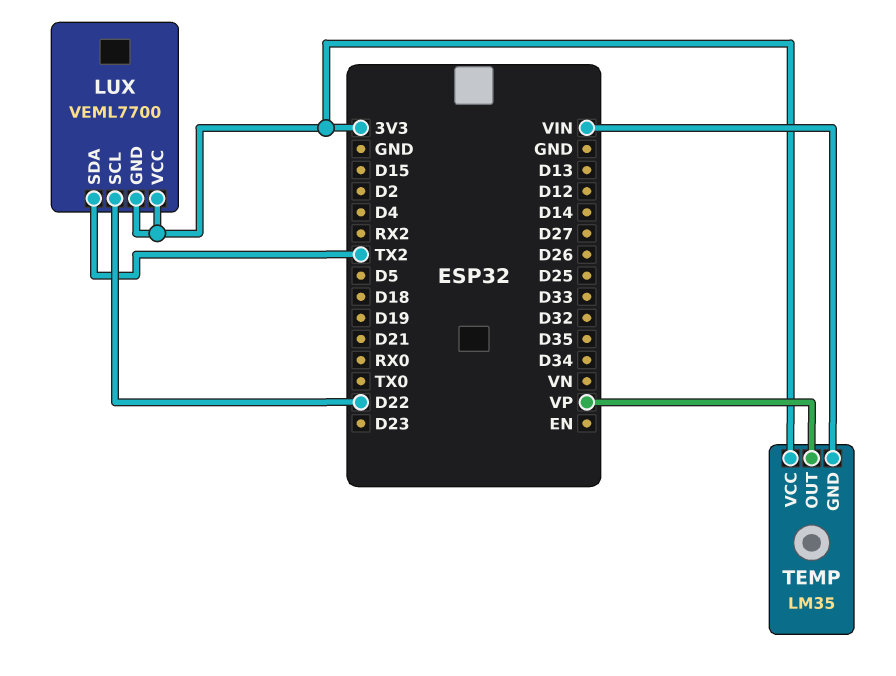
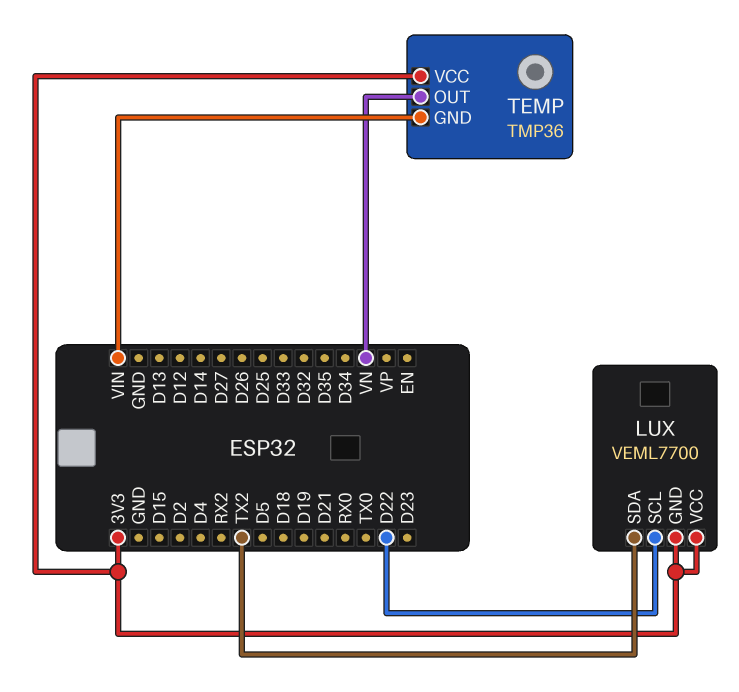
TEMP: LM35 -> TMP36
TEMP pin OUT: VP -> VN

